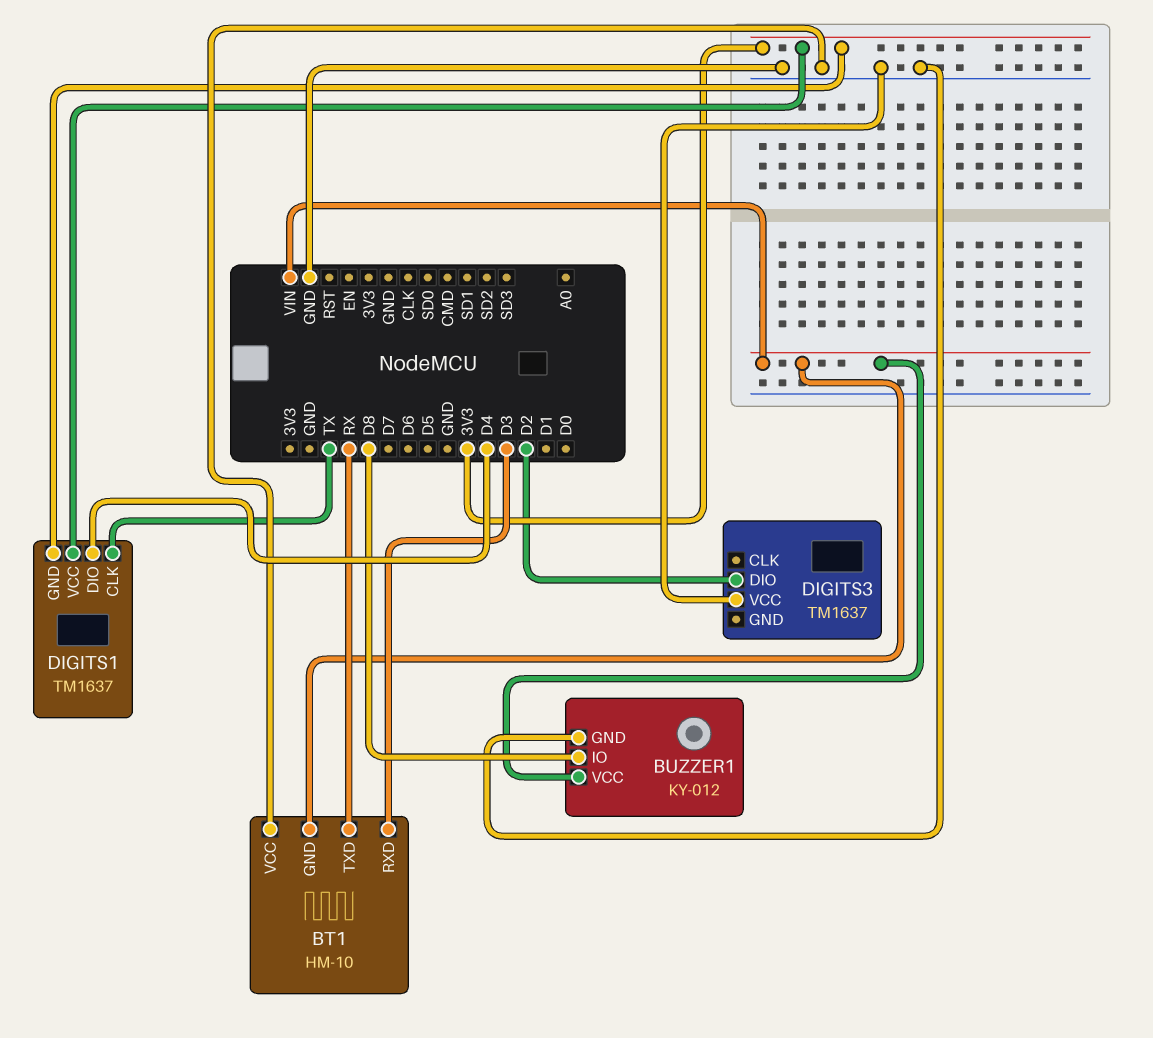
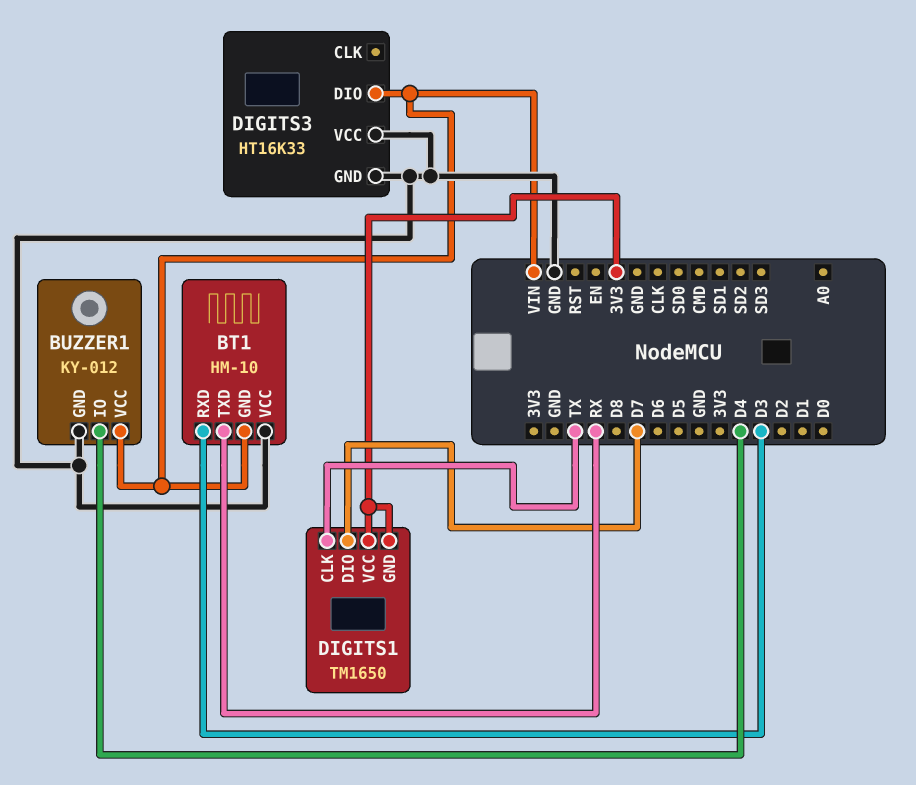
BUZZER1 pin IO: D8 -> D4
DIGITS1: TM1637 -> TM1650
DIGITS1 pin DIO: D4 -> D7
DIGITS3: TM1637 -> HT16K33
DIGITS3 pin DIO: D2 -> VIN
DIGITS3 pin GND: none -> GND

